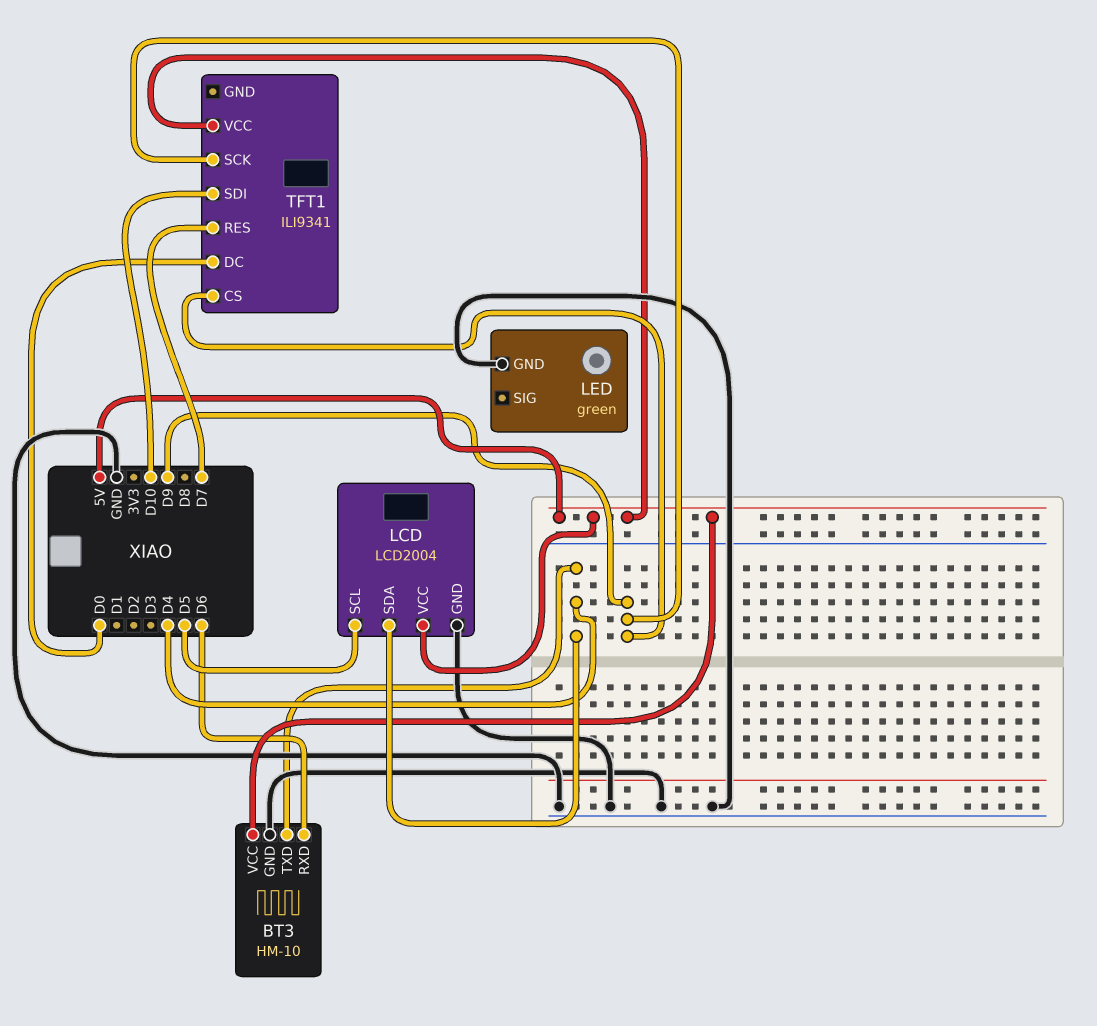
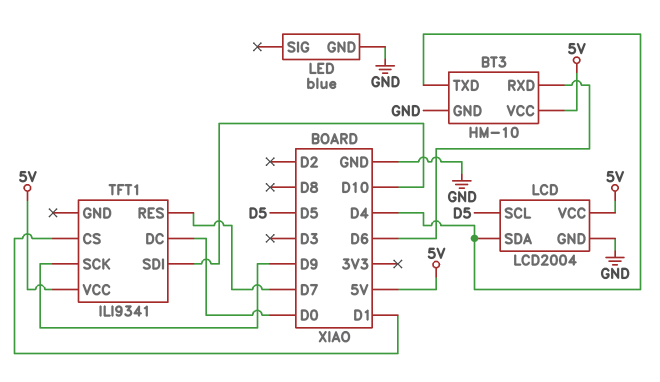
LED: green -> blue
TFT1 pin CS: D9 -> D1

